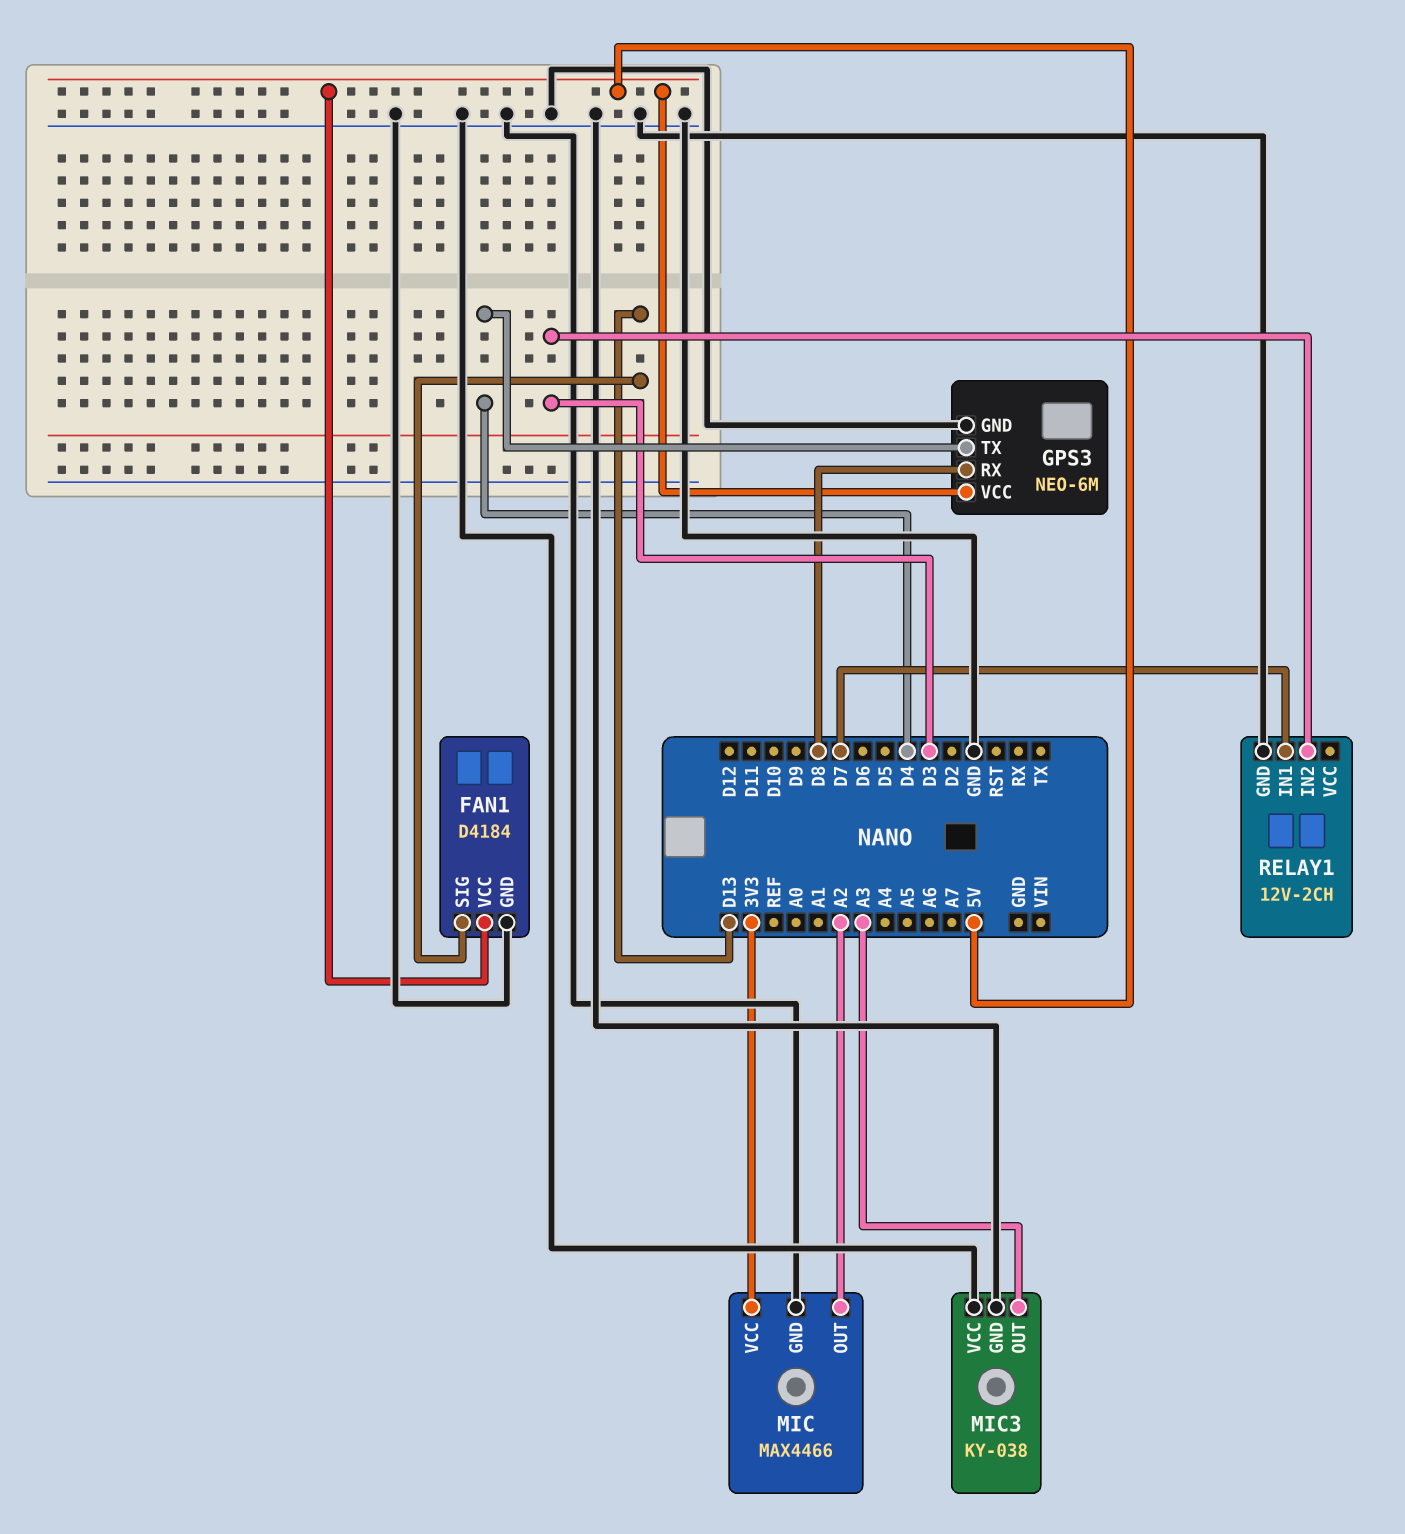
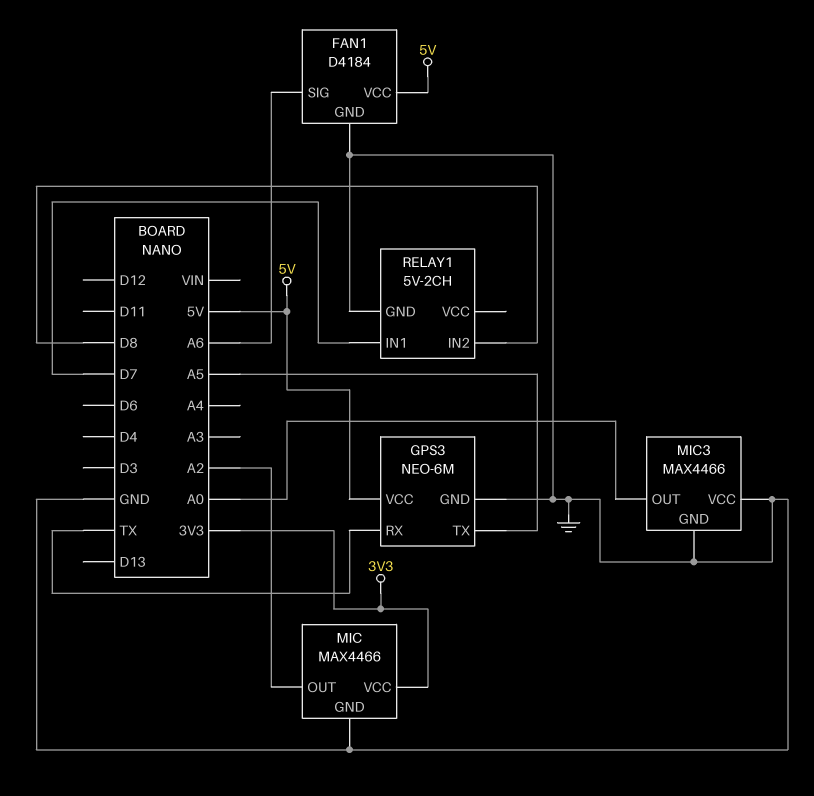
FAN1 pin SIG: D13 -> A6
GPS3 pin RX: D8 -> TX
GPS3 pin TX: D4 -> A5
MIC3: KY-038 -> MAX4466
MIC3 pin OUT: A3 -> A0
RELAY1: 12V-2CH -> 5V-2CH
RELAY1 pin IN2: D3 -> D8

